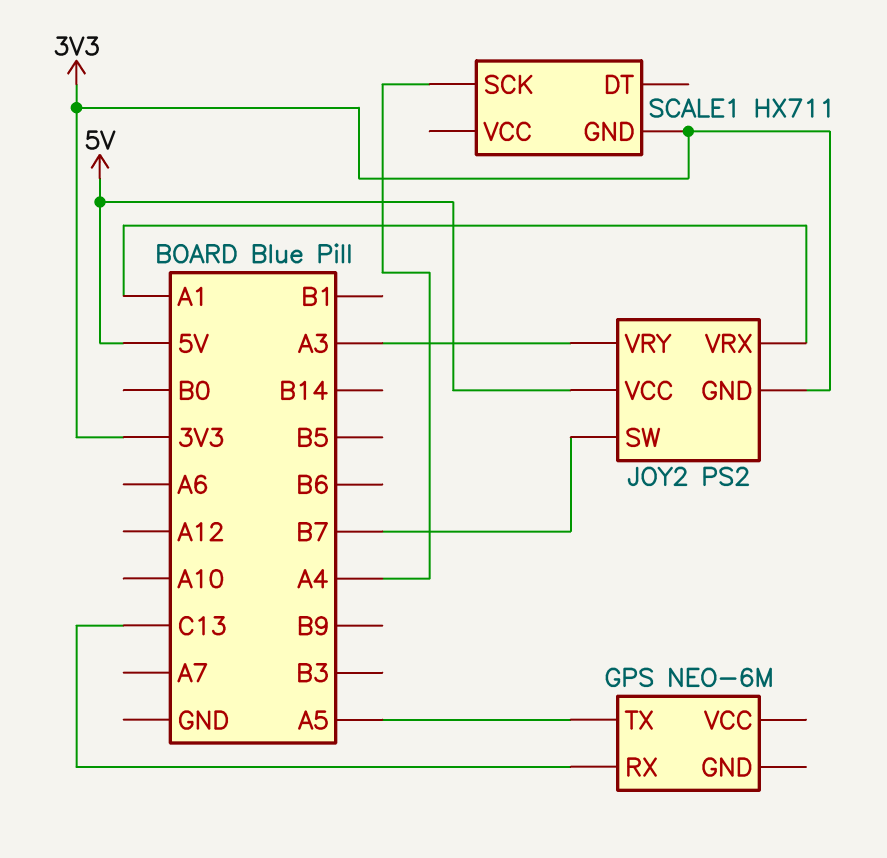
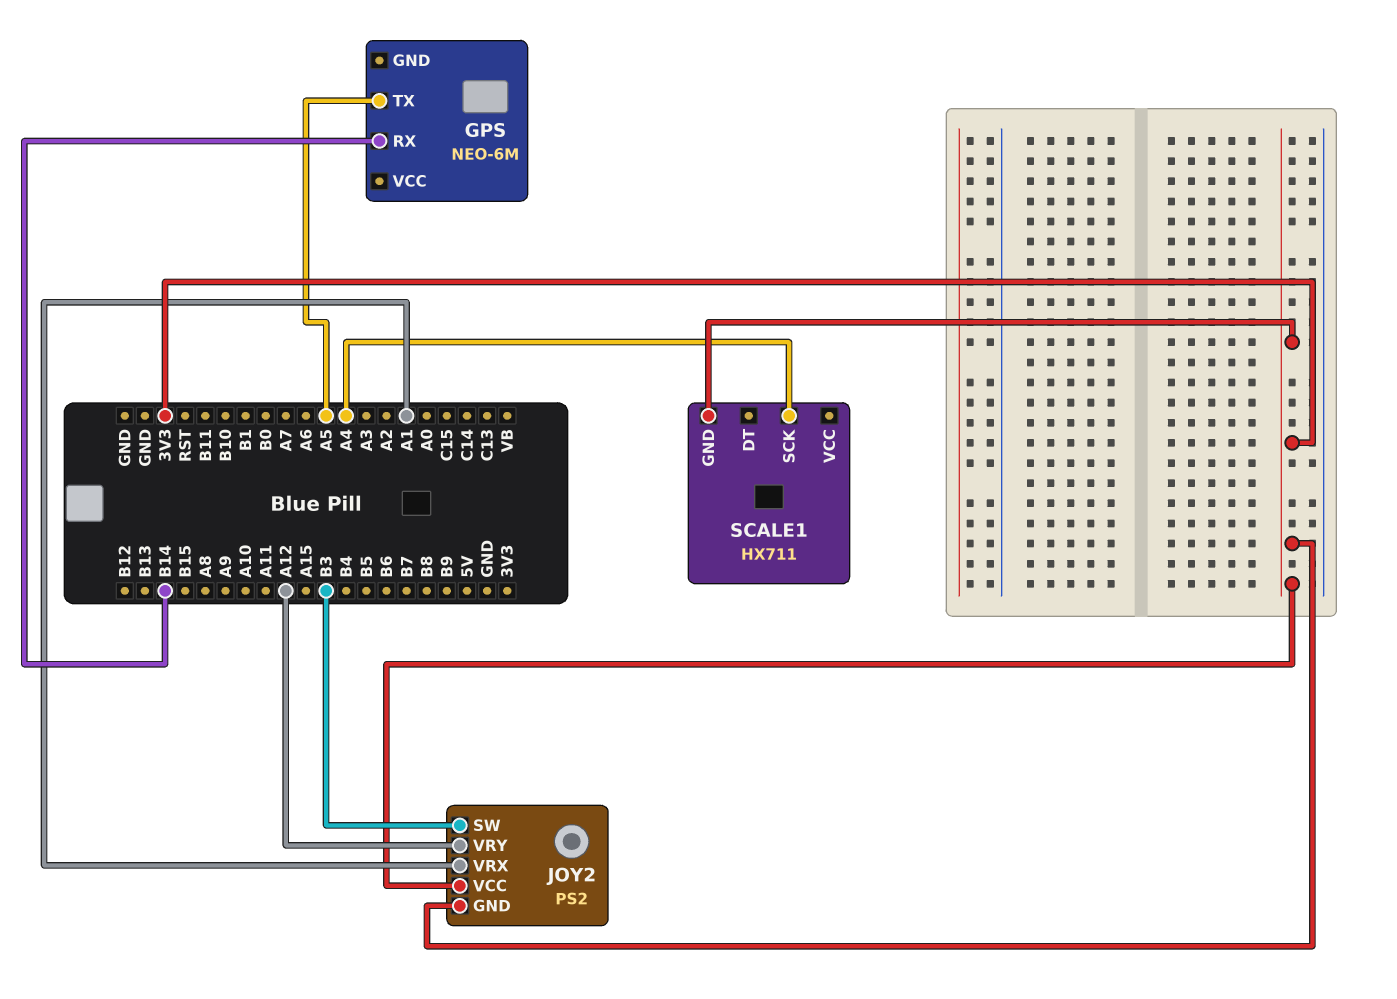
GPS pin RX: C13 -> B14
JOY2 pin SW: B7 -> B3
JOY2 pin VCC: 5V -> 3V3
JOY2 pin VRY: A3 -> A12

